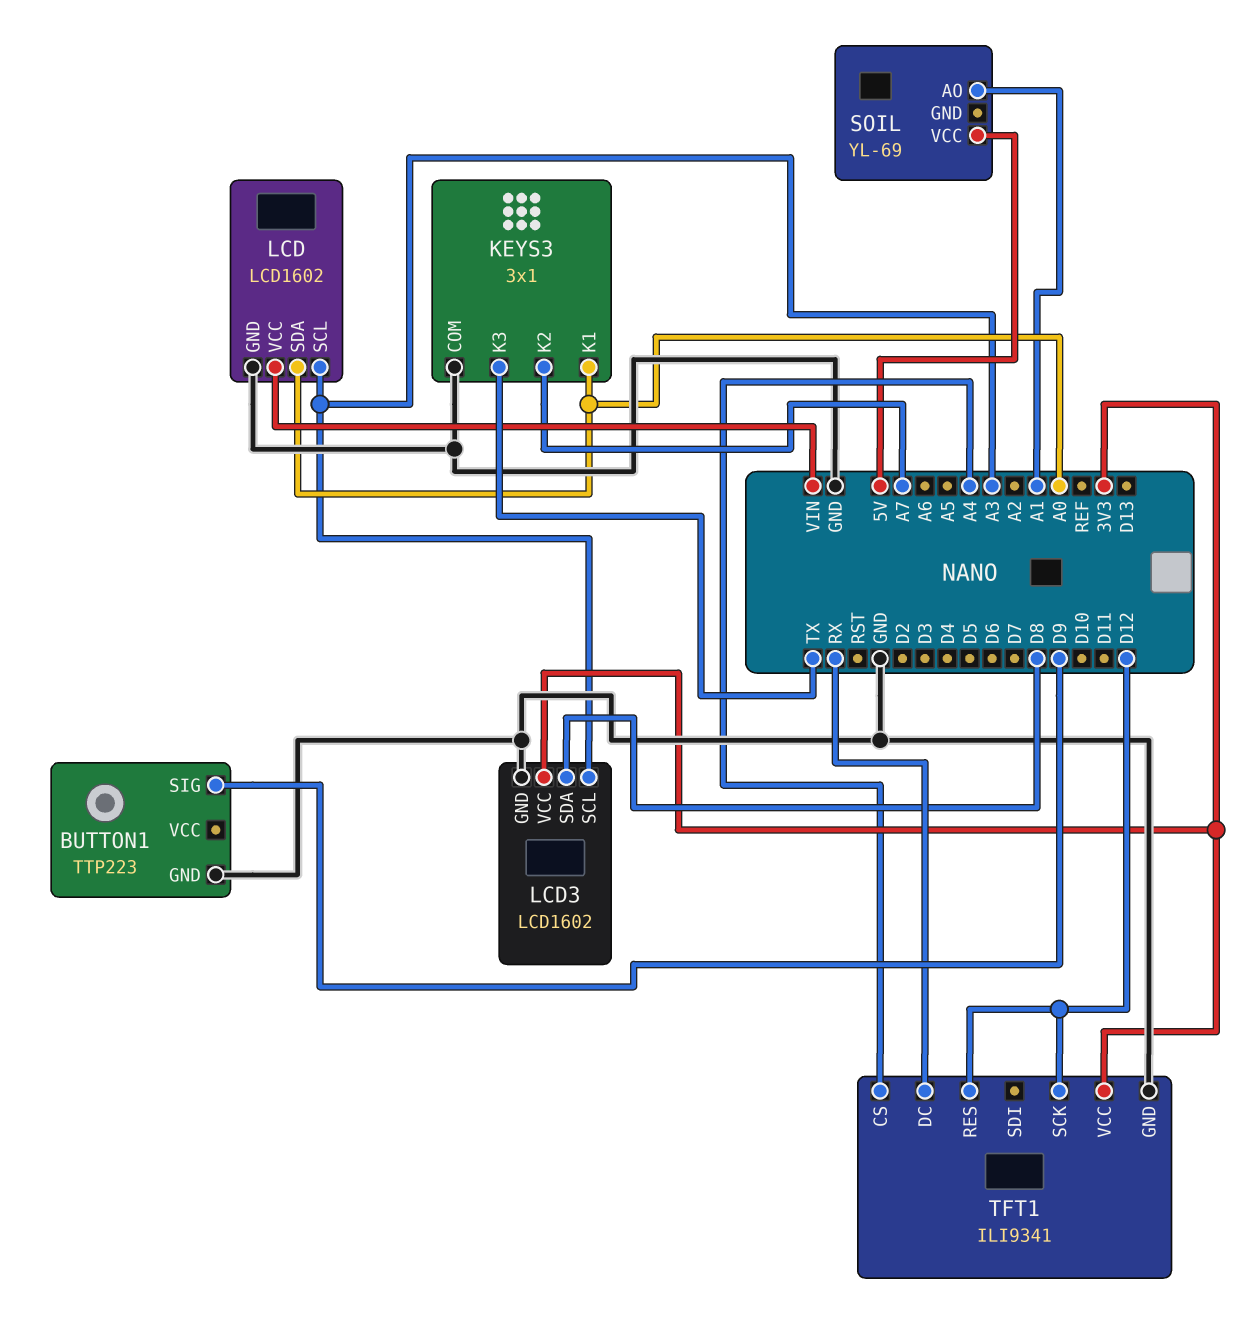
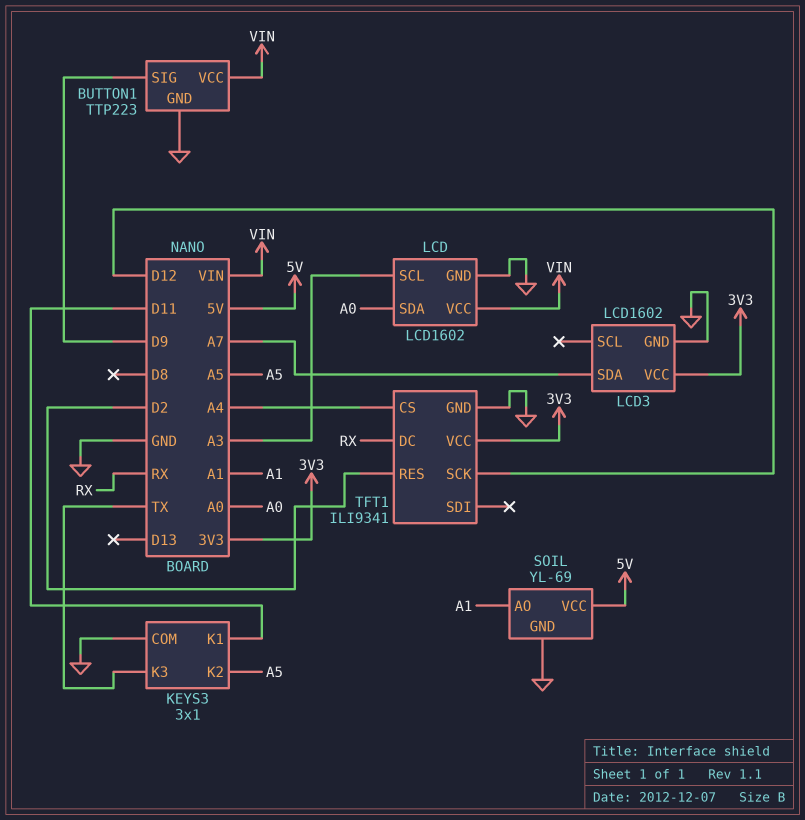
BUTTON1 pin VCC: none -> VIN
KEYS3 pin K1: A0 -> D11
KEYS3 pin K2: A7 -> A5
LCD3 pin SCL: A3 -> none
LCD3 pin SDA: D8 -> A7
SOIL pin GND: none -> GND
TFT1 pin RES: D12 -> D2

